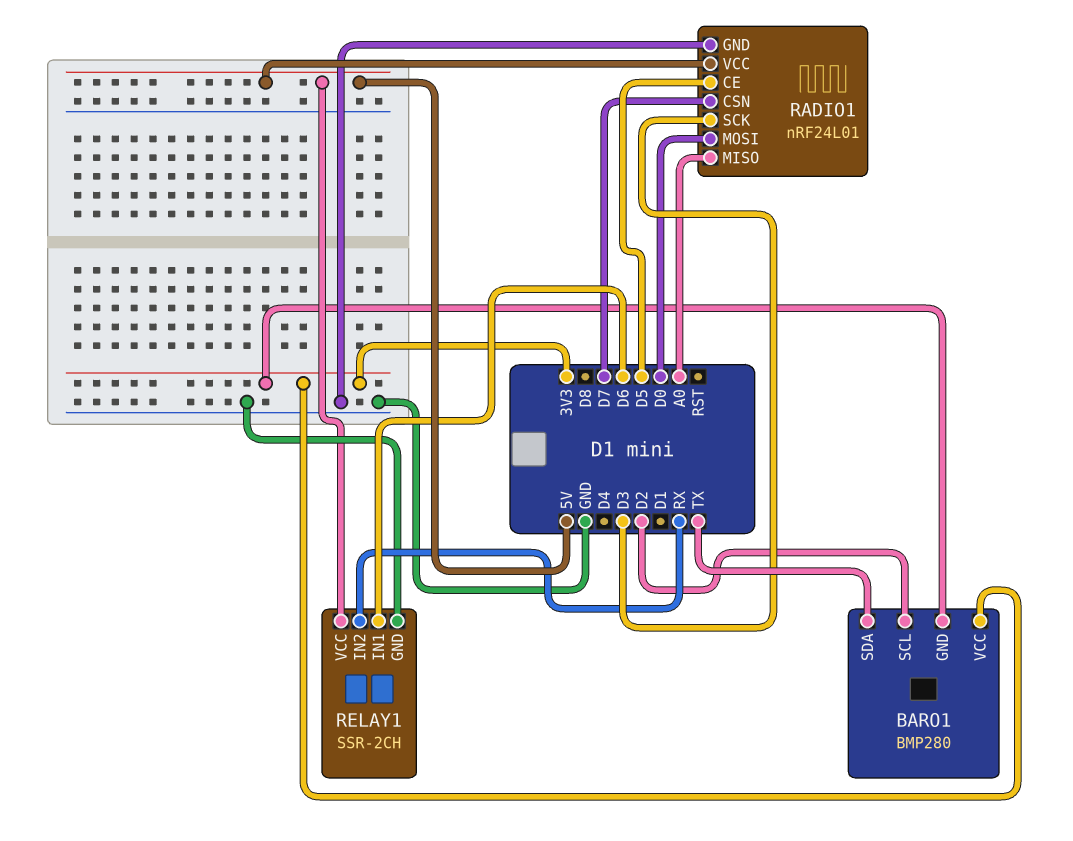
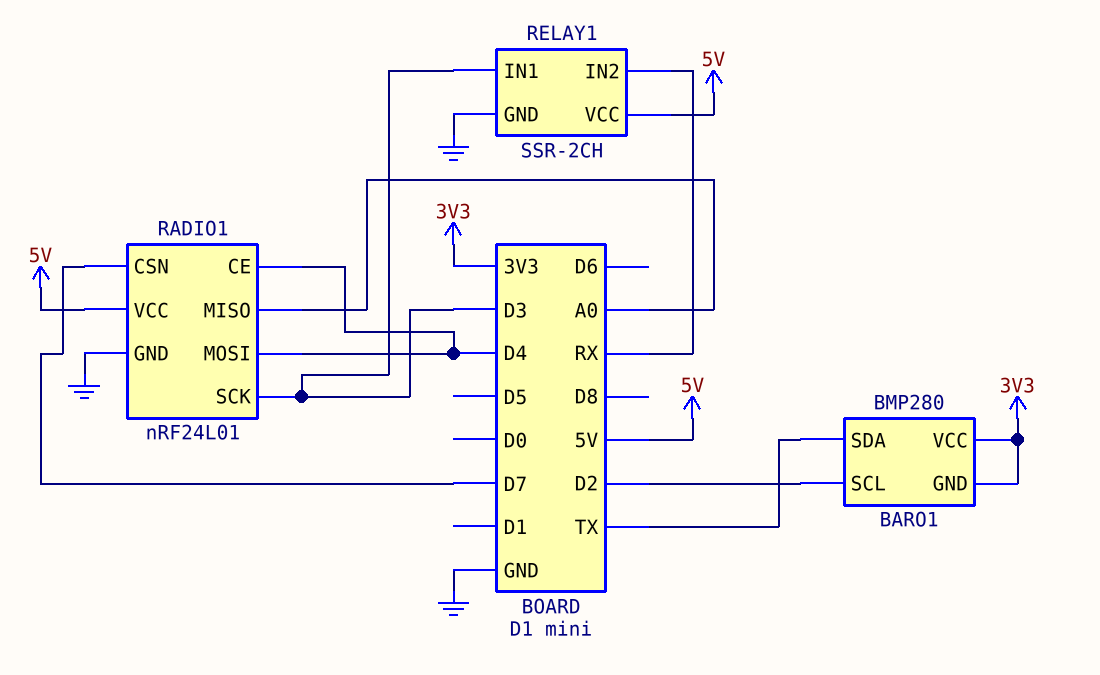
RADIO1 pin CE: D5 -> D4
RADIO1 pin MOSI: D0 -> D4
RELAY1 pin IN1: D6 -> D3

